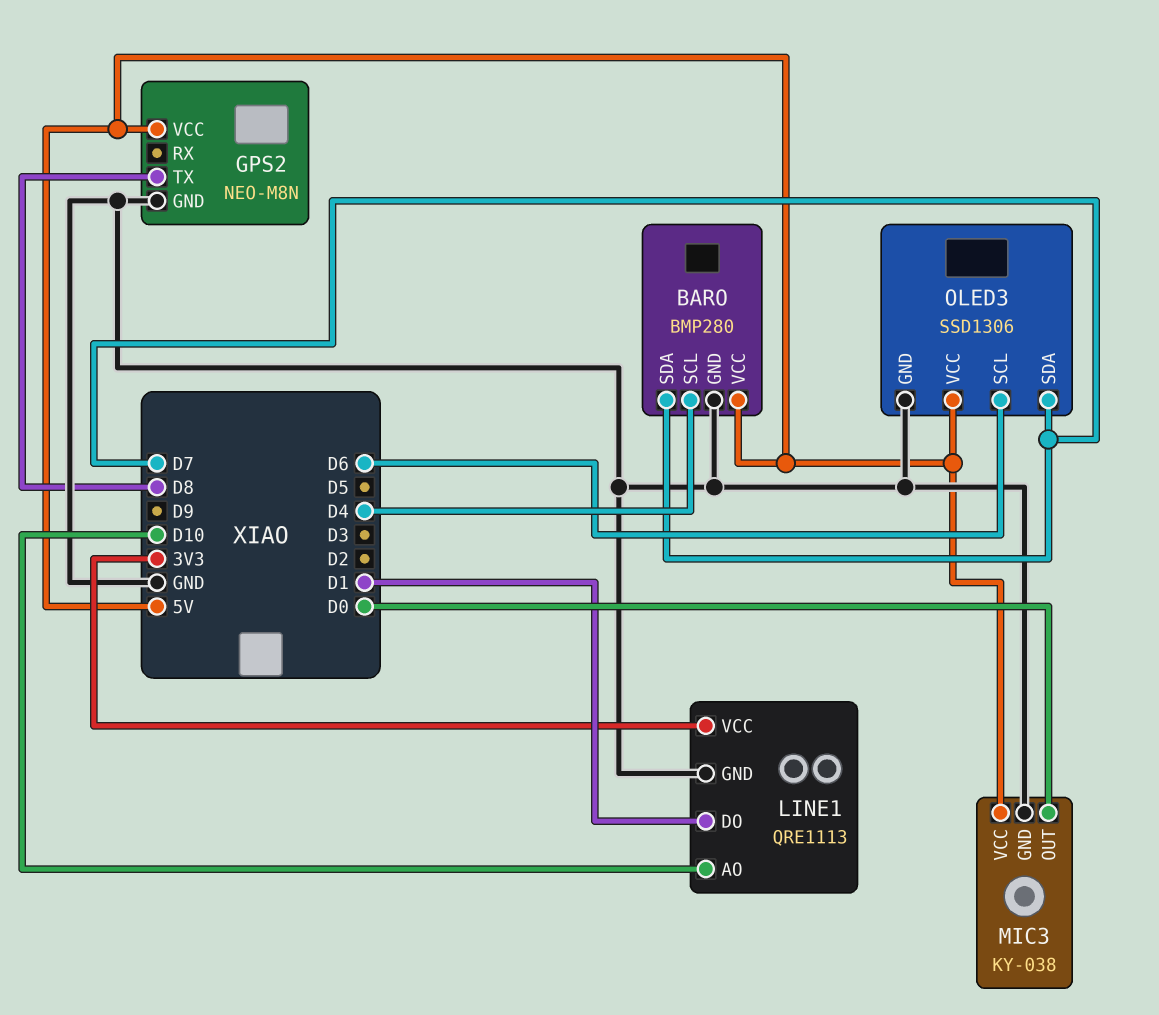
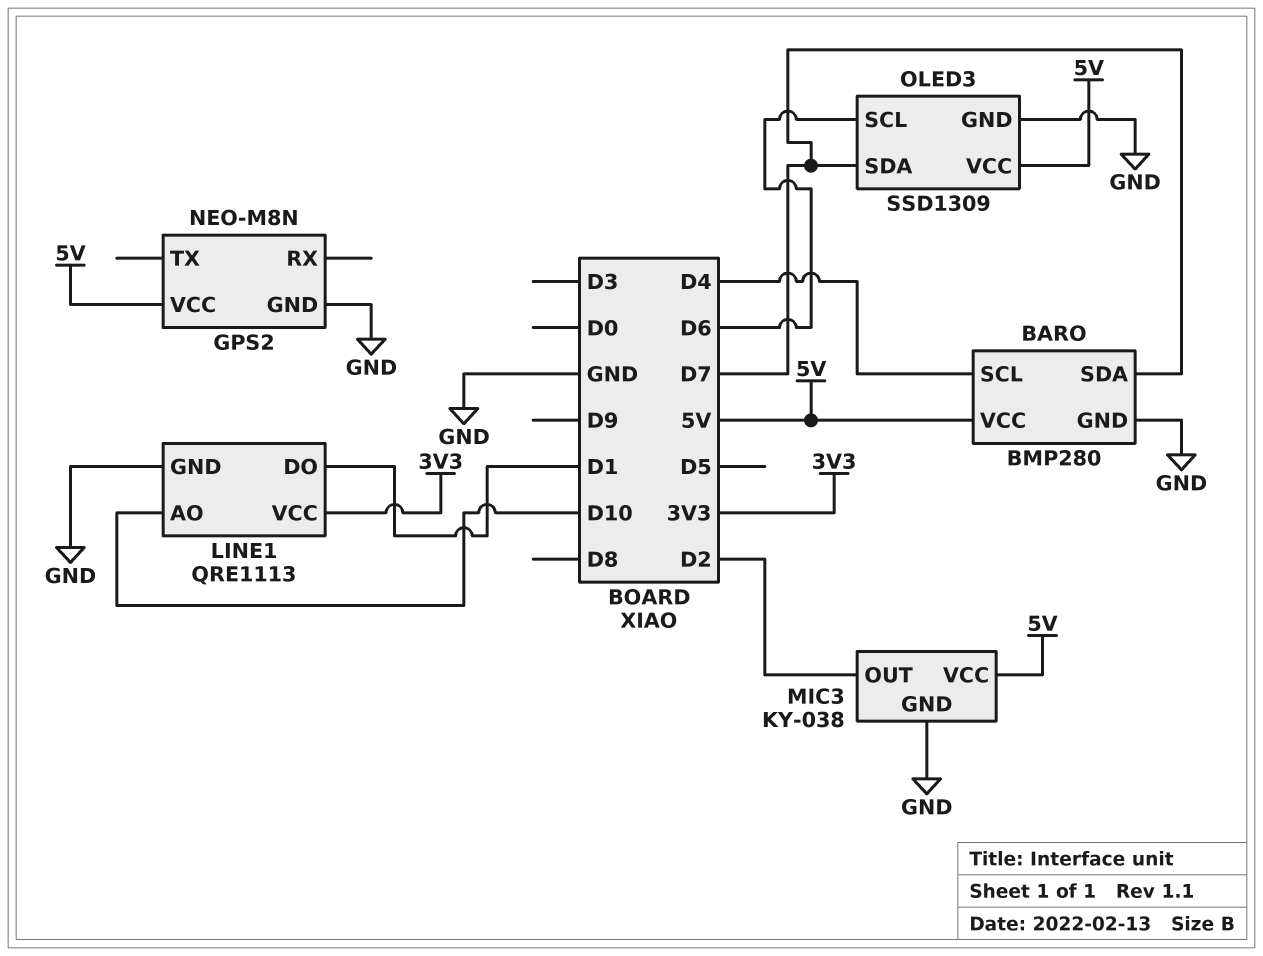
GPS2 pin TX: D8 -> none
MIC3 pin OUT: D0 -> D2
OLED3: SSD1306 -> SSD1309

